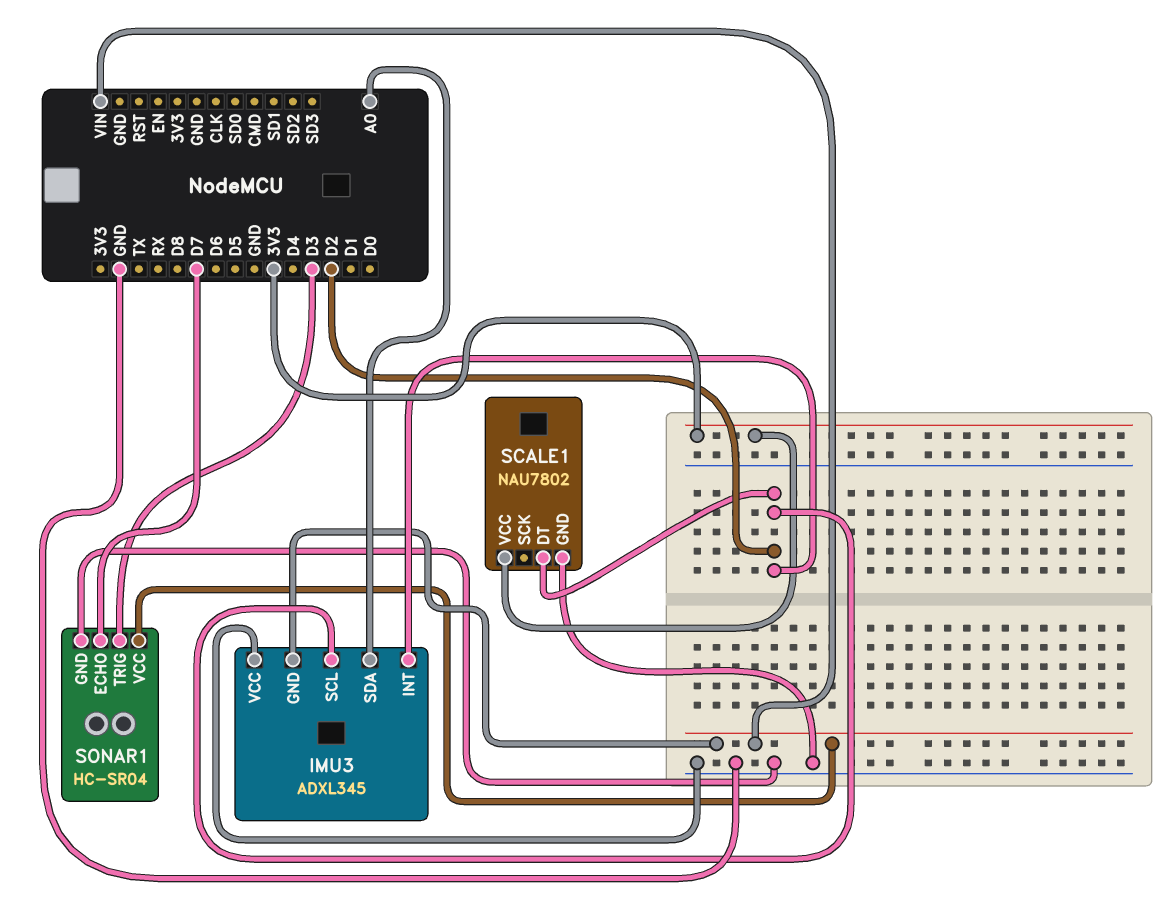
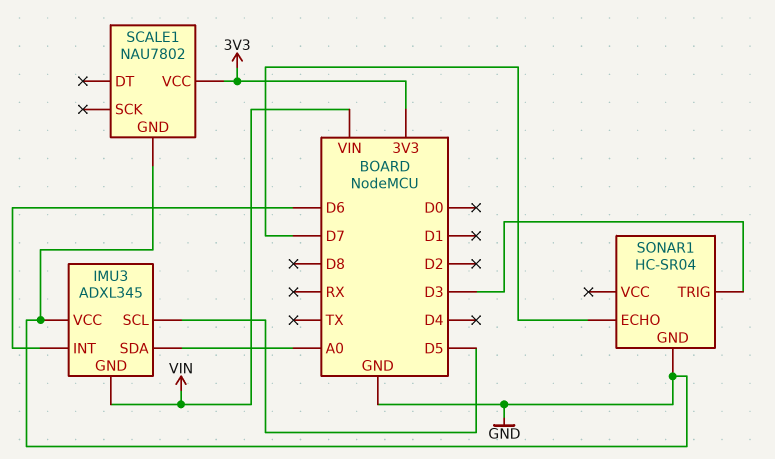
IMU3 pin INT: D2 -> D6
IMU3 pin SCL: D2 -> D5
SCALE1 pin DT: D2 -> none
SONAR1 pin VCC: VIN -> none

